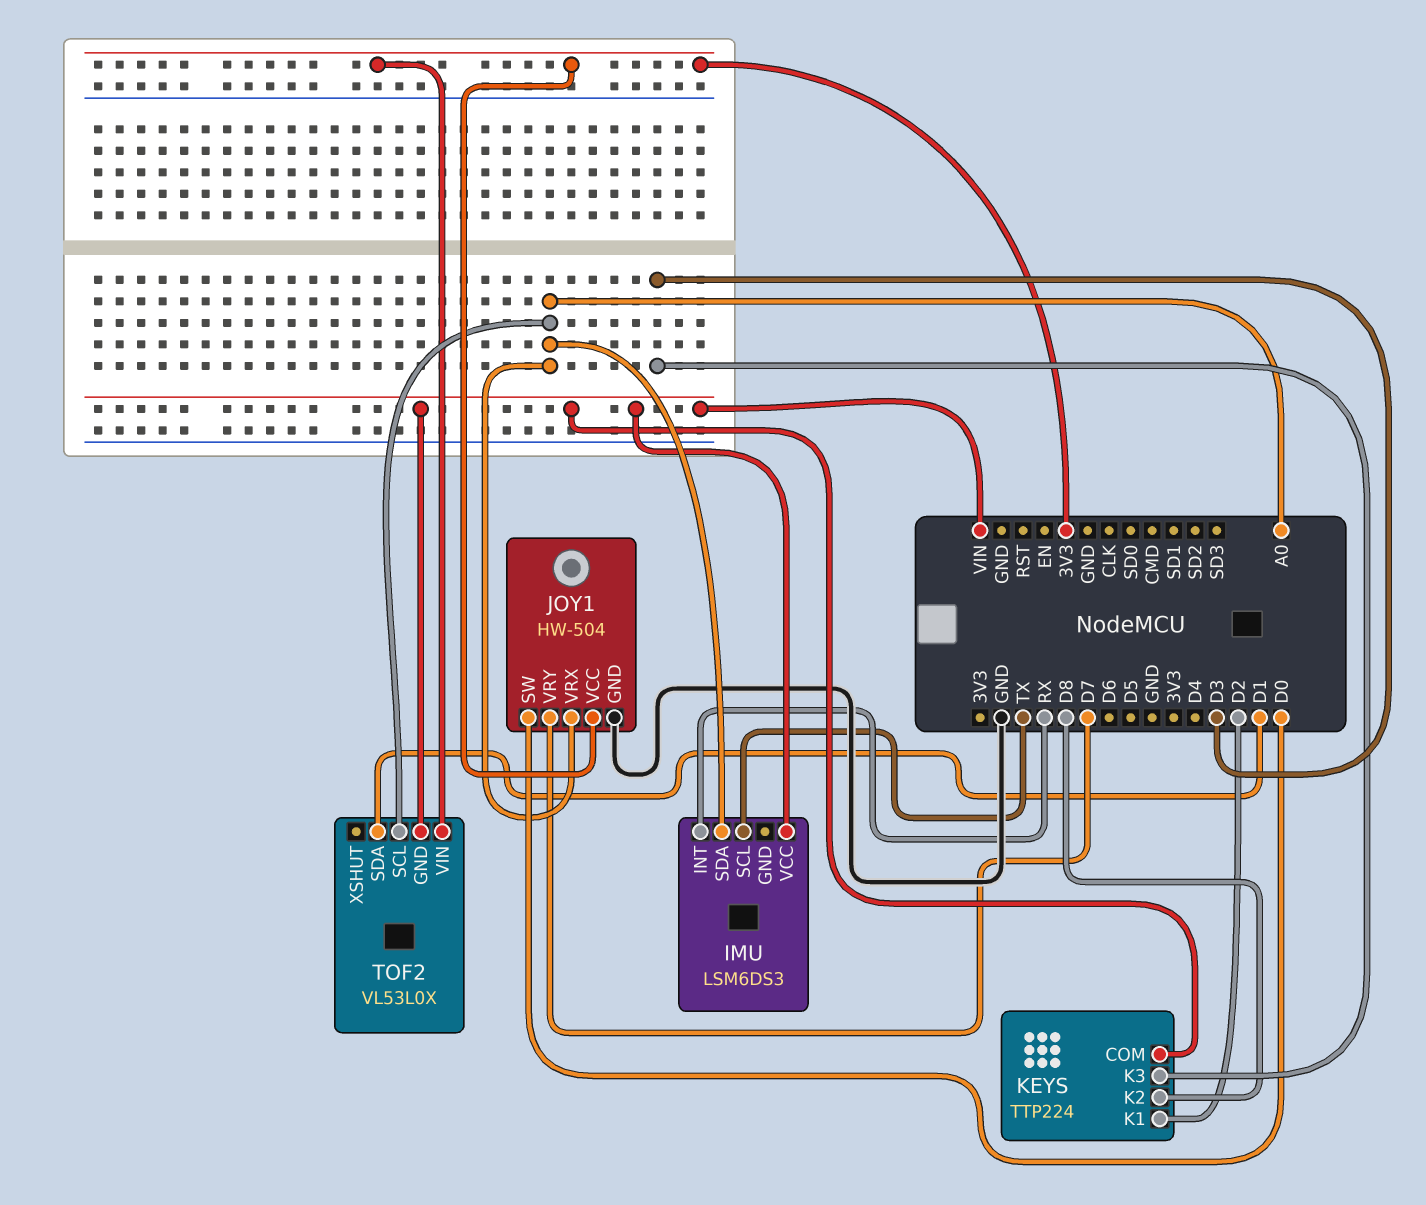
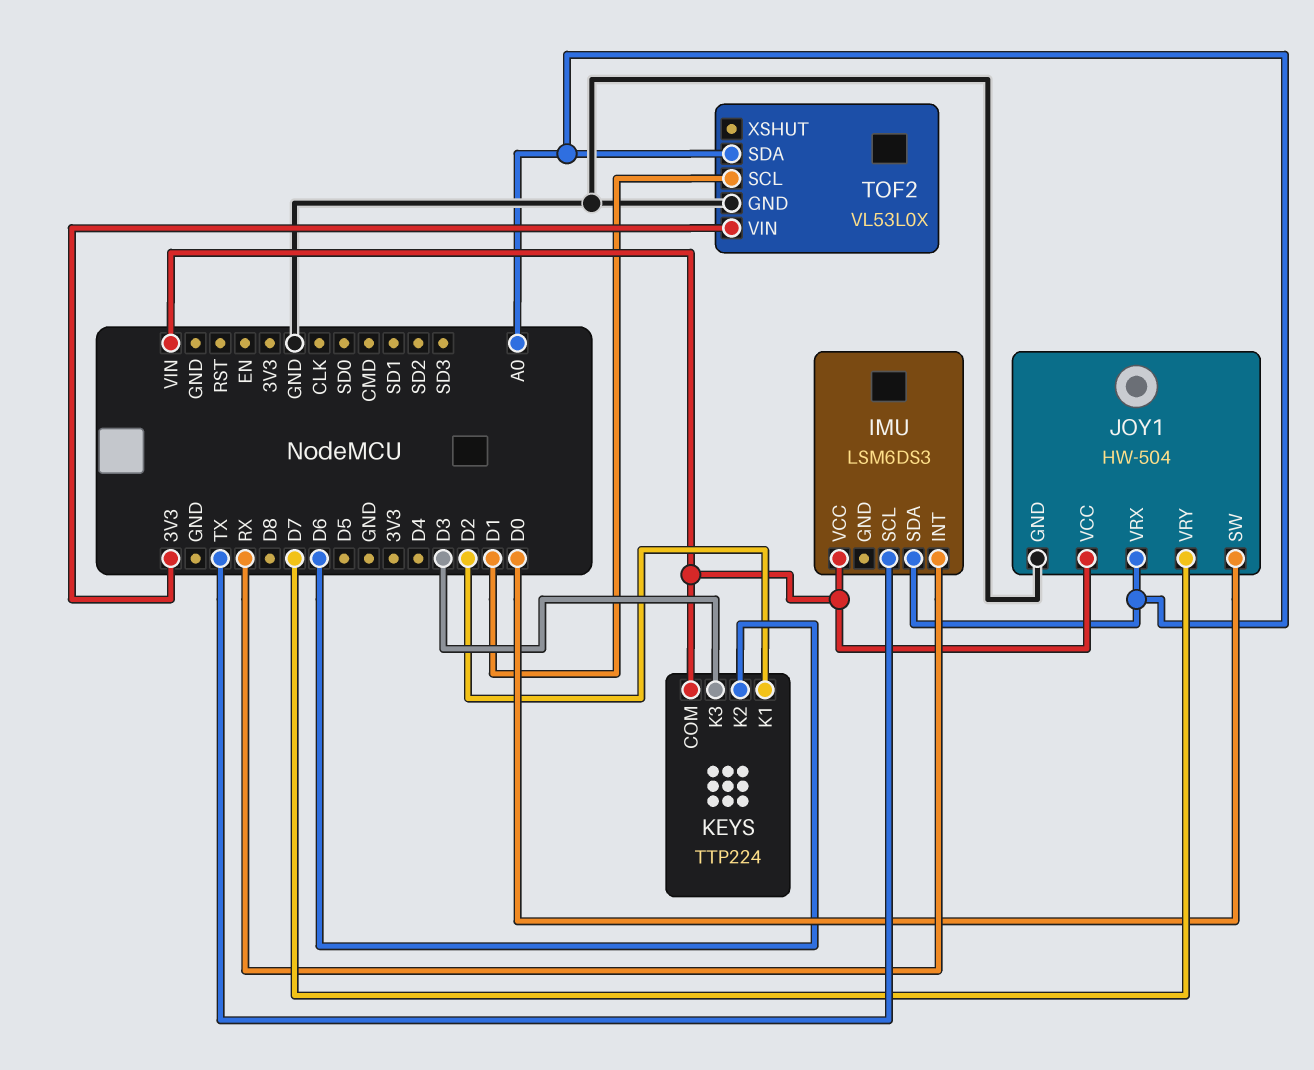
JOY1 pin VCC: 3V3 -> VIN
KEYS pin K2: D8 -> D6
TOF2 pin GND: VIN -> GND
TOF2 pin SCL: A0 -> D1
TOF2 pin SDA: D1 -> A0

